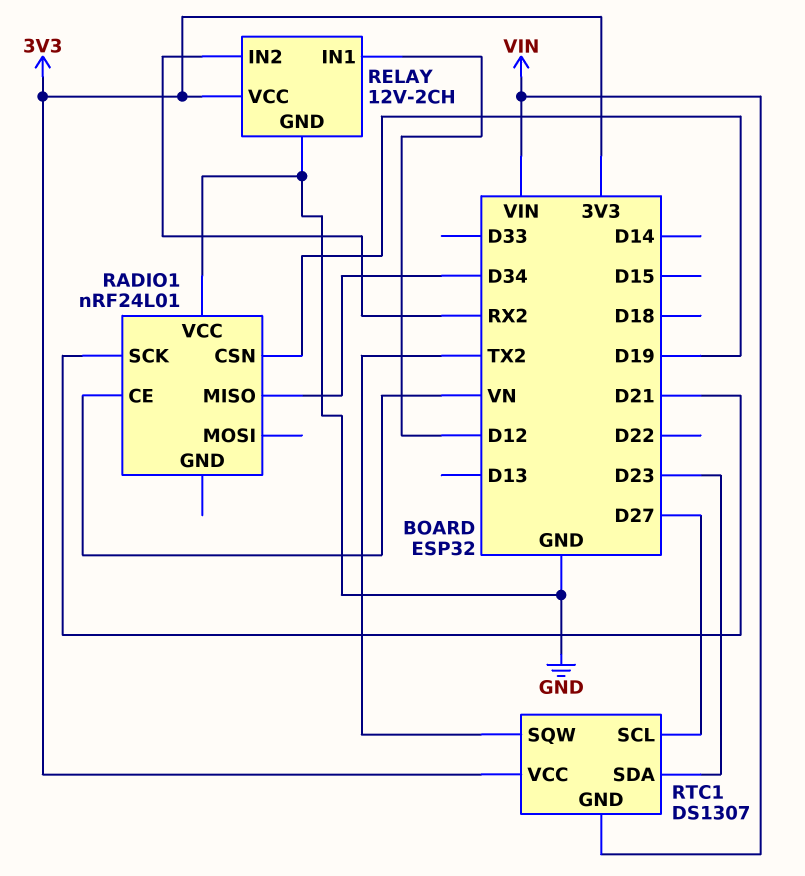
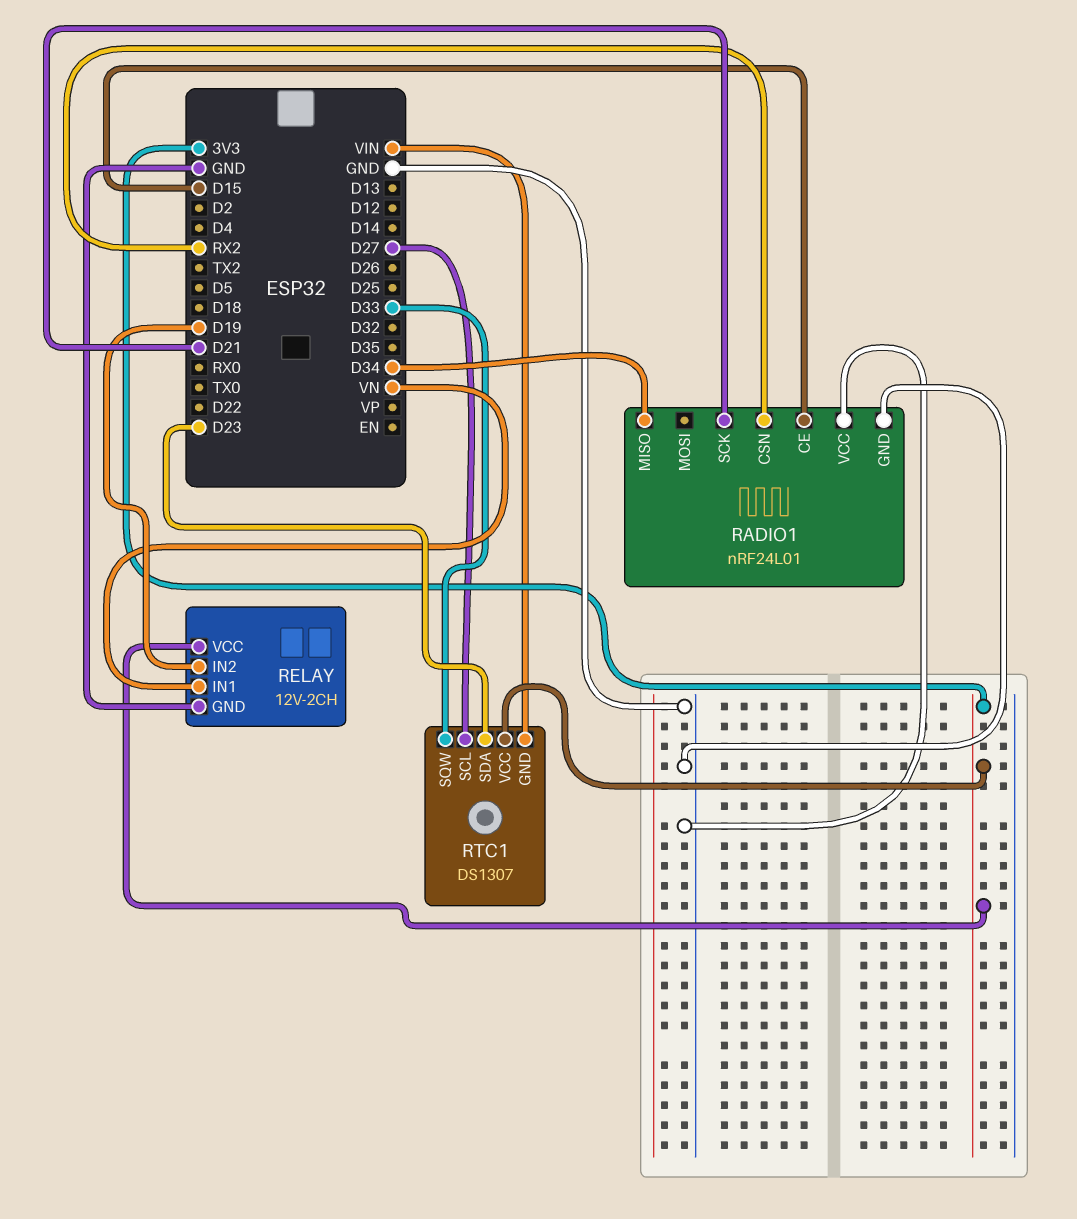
RADIO1 pin CE: VN -> D15
RADIO1 pin CSN: D19 -> RX2
RADIO1 pin GND: none -> GND
RELAY pin IN1: D12 -> VN
RELAY pin IN2: RX2 -> D19
RTC1 pin SQW: TX2 -> D33

